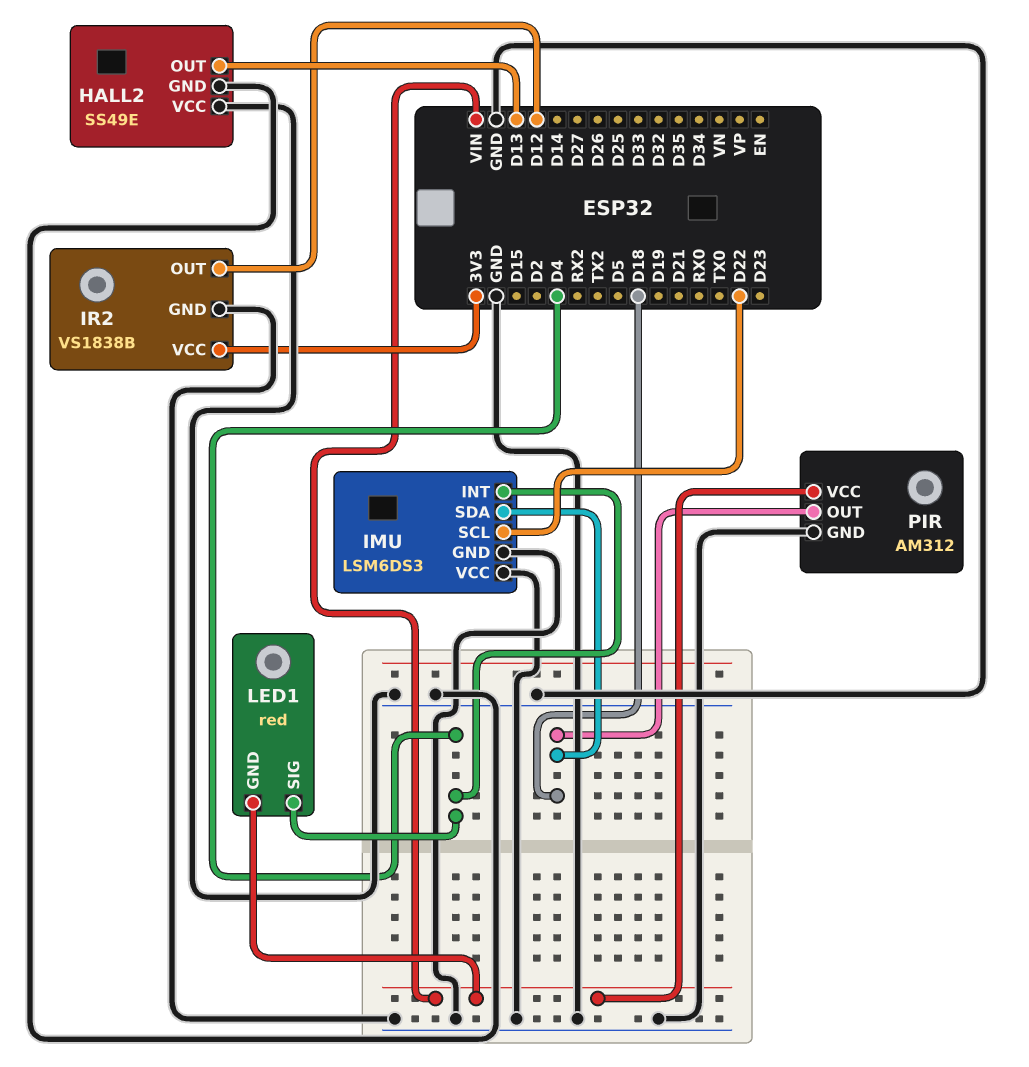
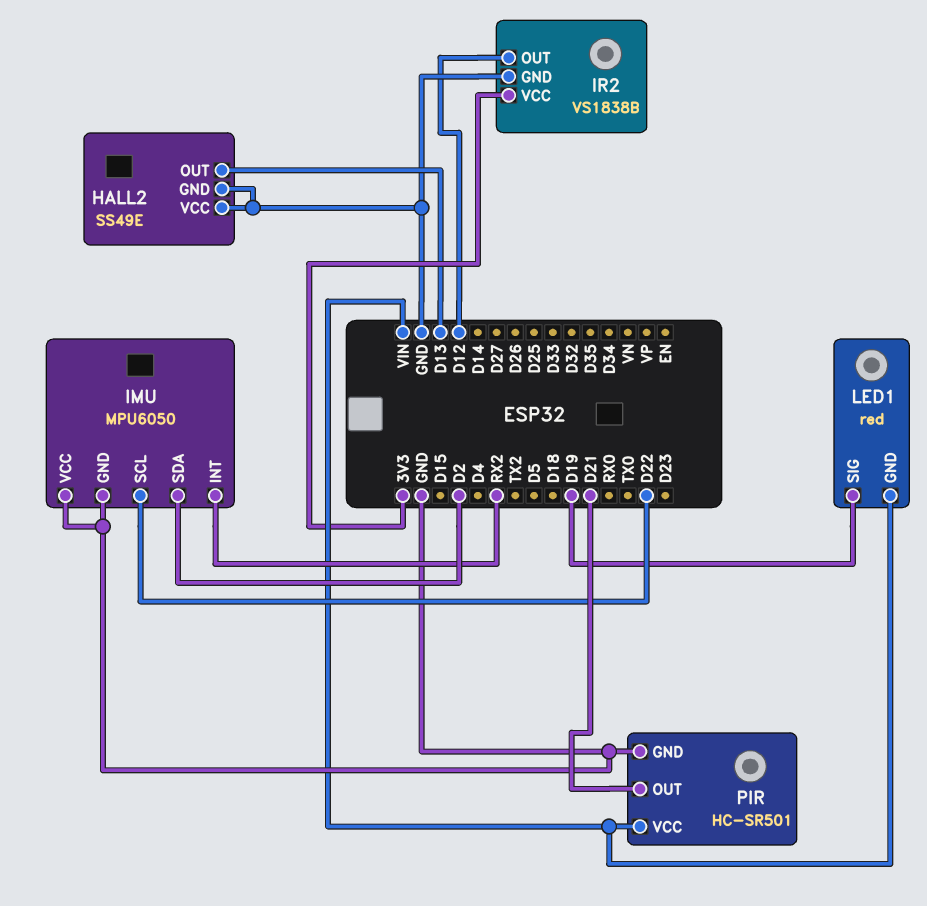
IMU: LSM6DS3 -> MPU6050
IMU pin INT: D4 -> RX2
IMU pin SDA: D18 -> D2
LED1 pin SIG: D4 -> D19
PIR: AM312 -> HC-SR501
PIR pin OUT: D18 -> D21

